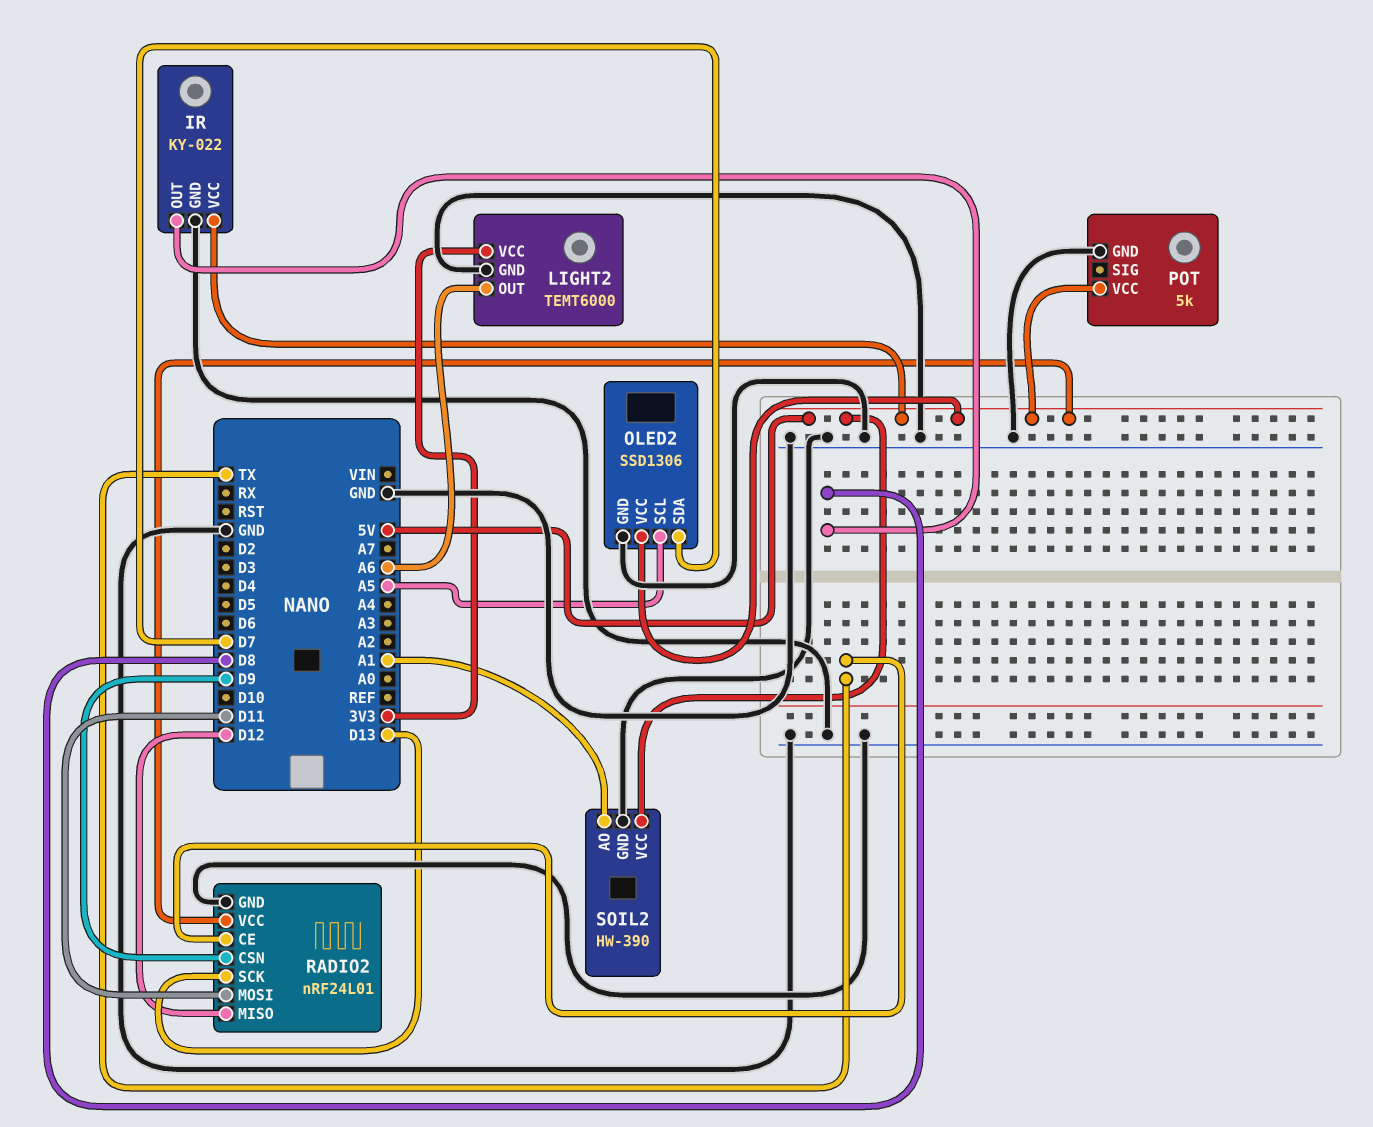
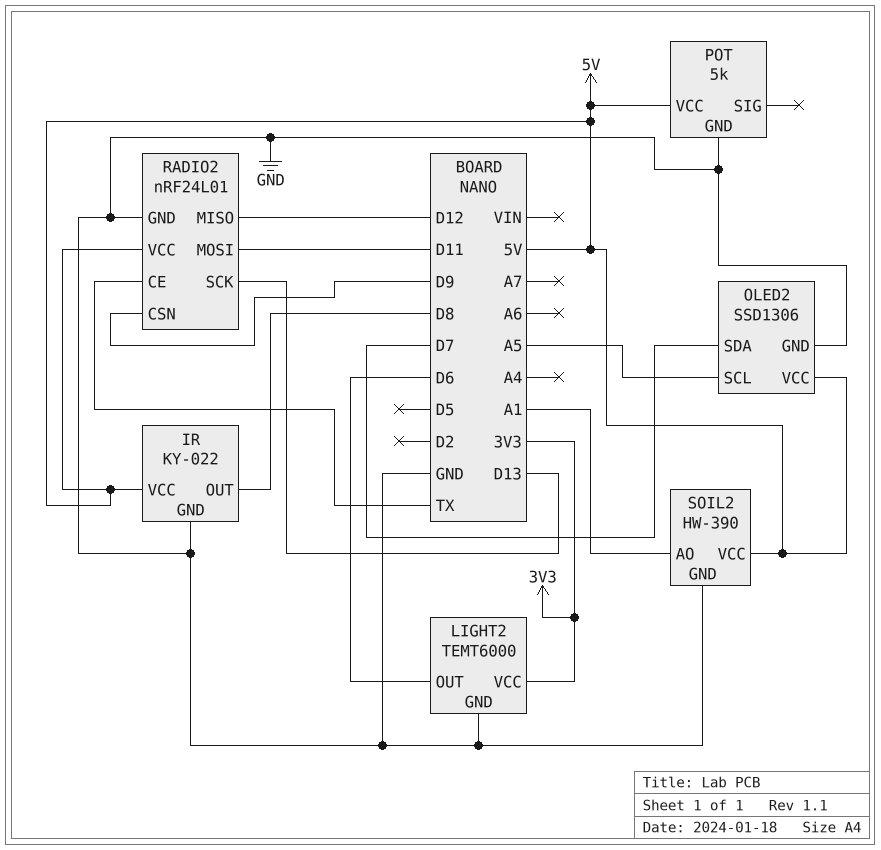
LIGHT2 pin OUT: A6 -> D6

